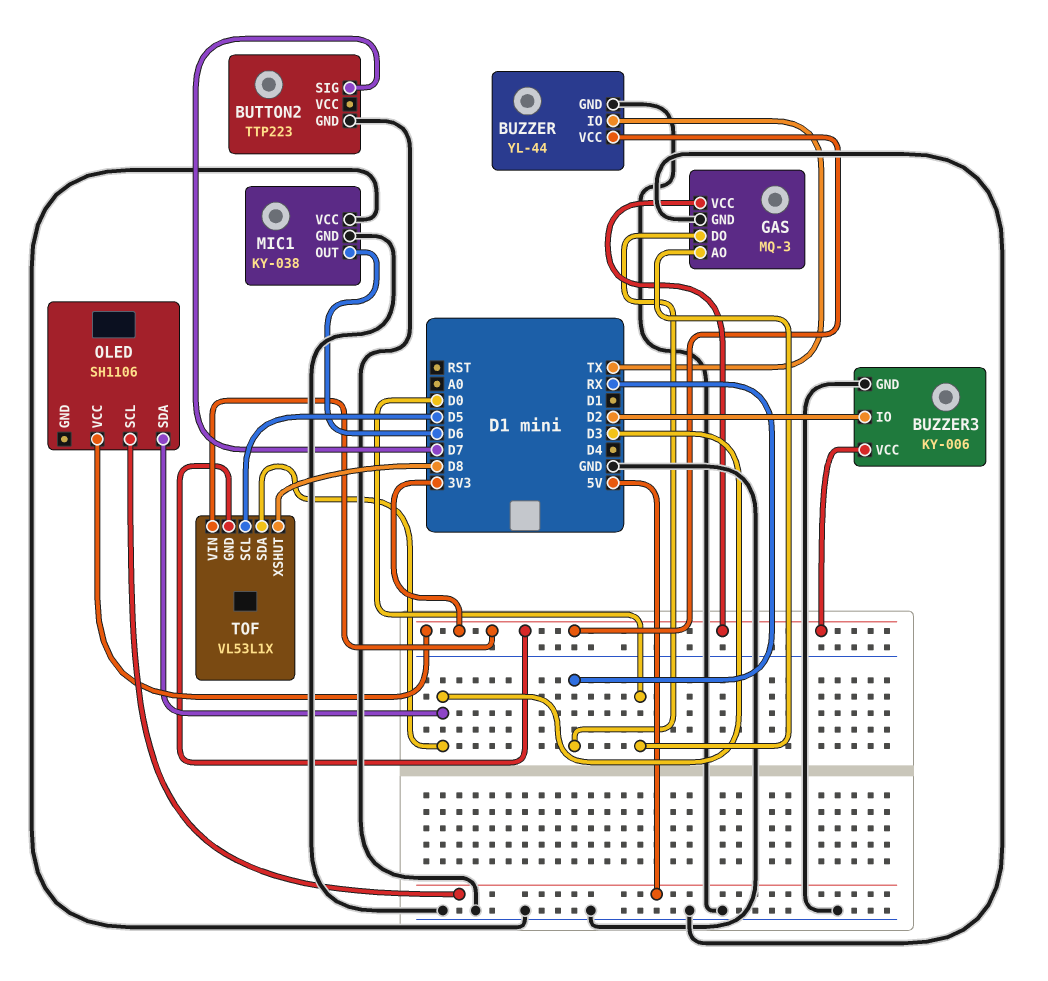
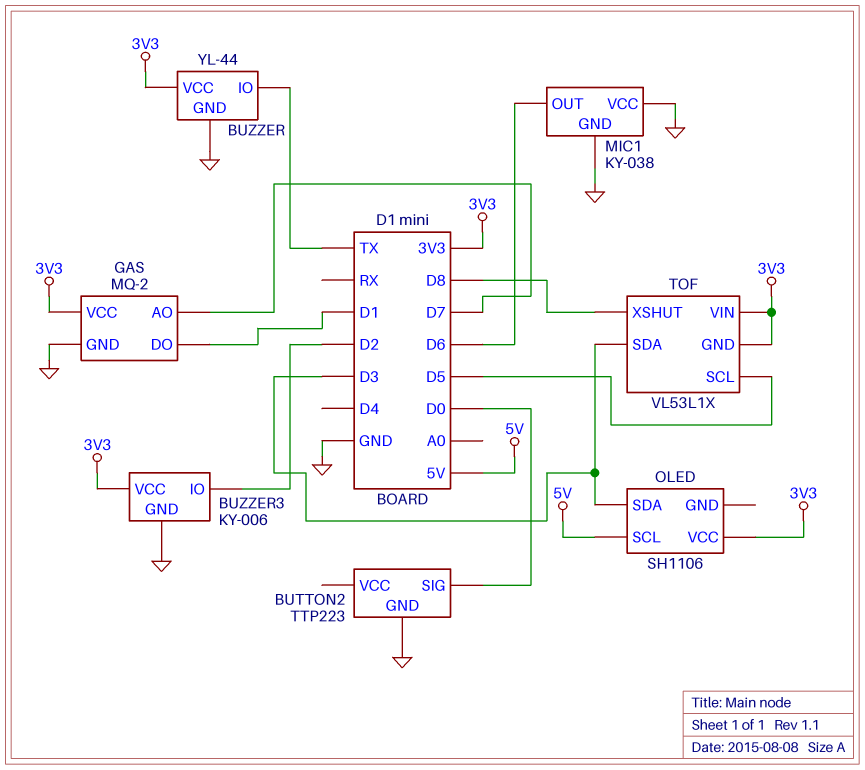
BUTTON2 pin SIG: D7 -> D0
GAS: MQ-3 -> MQ-2
GAS pin AO: D0 -> D7
GAS pin DO: RX -> D1

